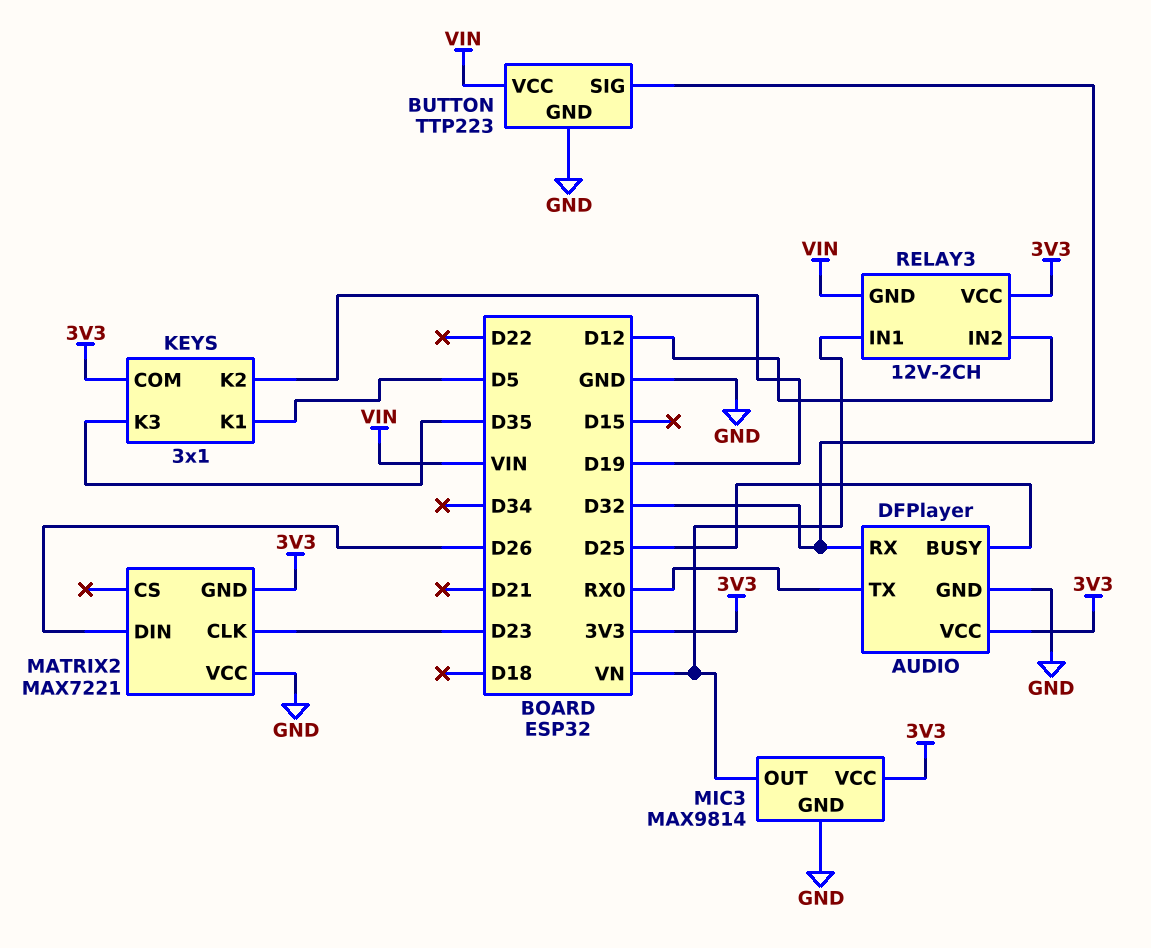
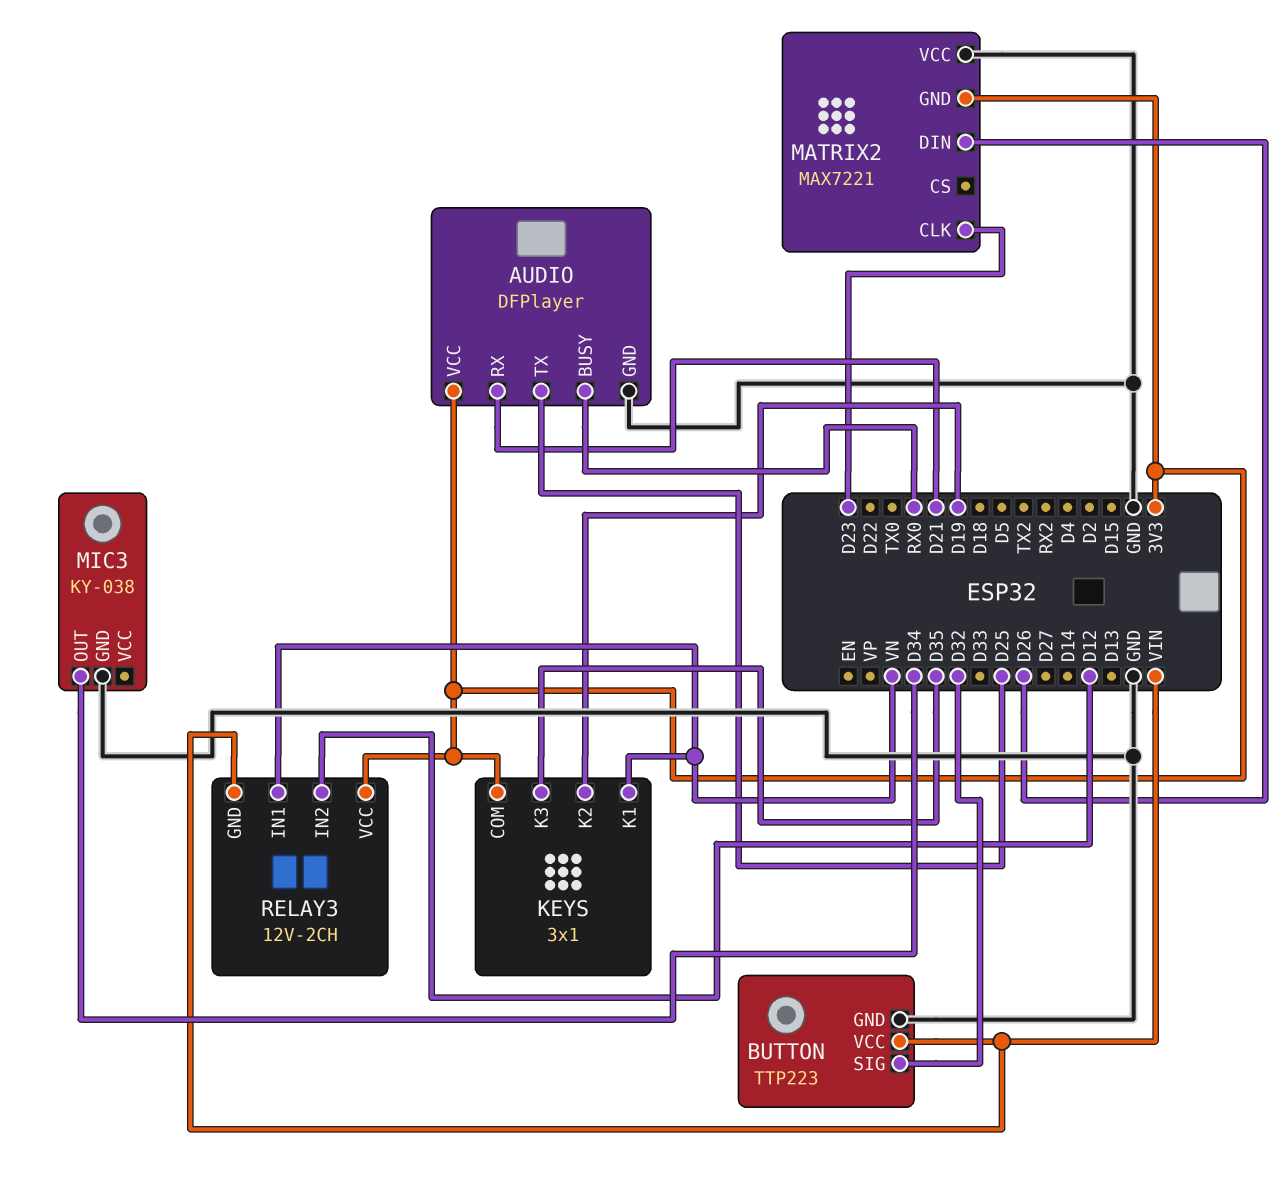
AUDIO pin BUSY: D25 -> RX0
AUDIO pin RX: D32 -> D21
AUDIO pin TX: RX0 -> D25
KEYS pin K1: D5 -> VN
MIC3: MAX9814 -> KY-038
MIC3 pin OUT: VN -> D34
MIC3 pin VCC: 3V3 -> none

